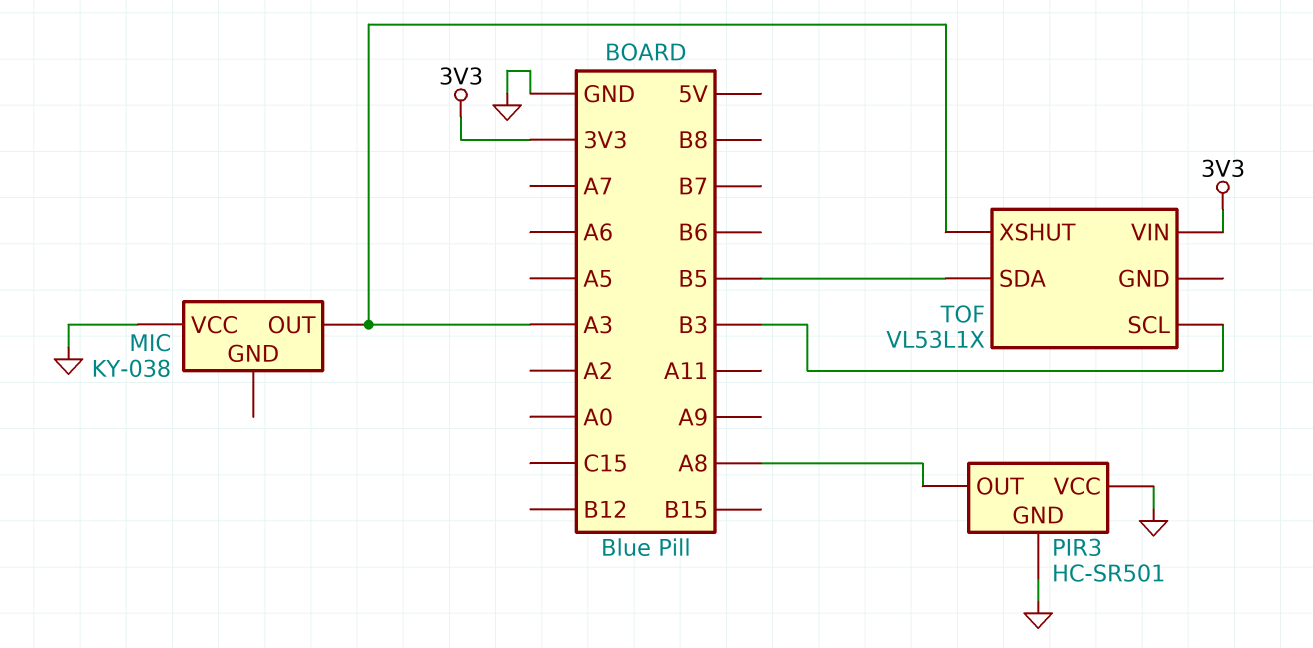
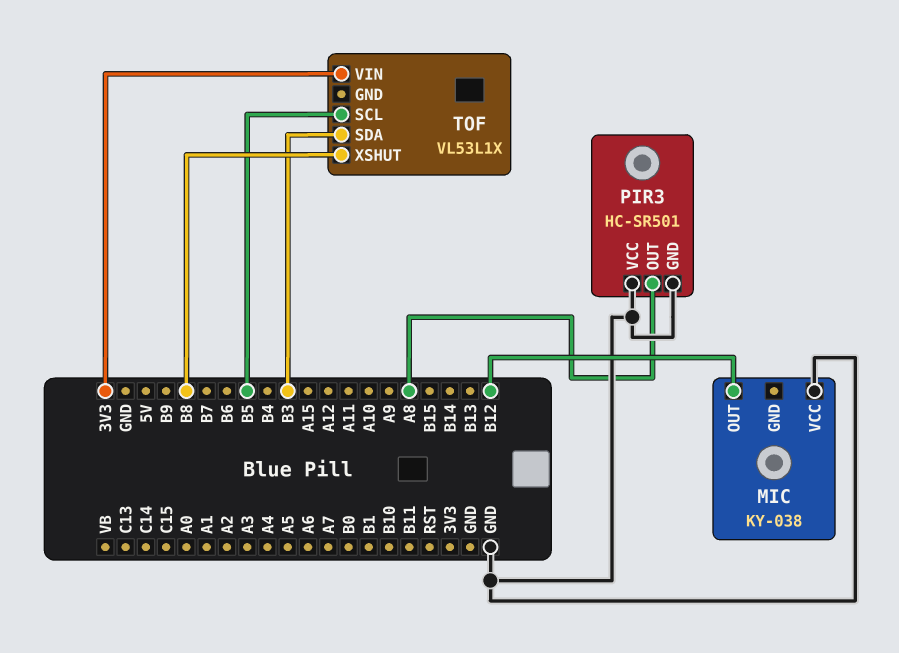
MIC pin OUT: A3 -> B12
TOF pin SCL: B3 -> B5
TOF pin SDA: B5 -> B3
TOF pin XSHUT: A3 -> B8

